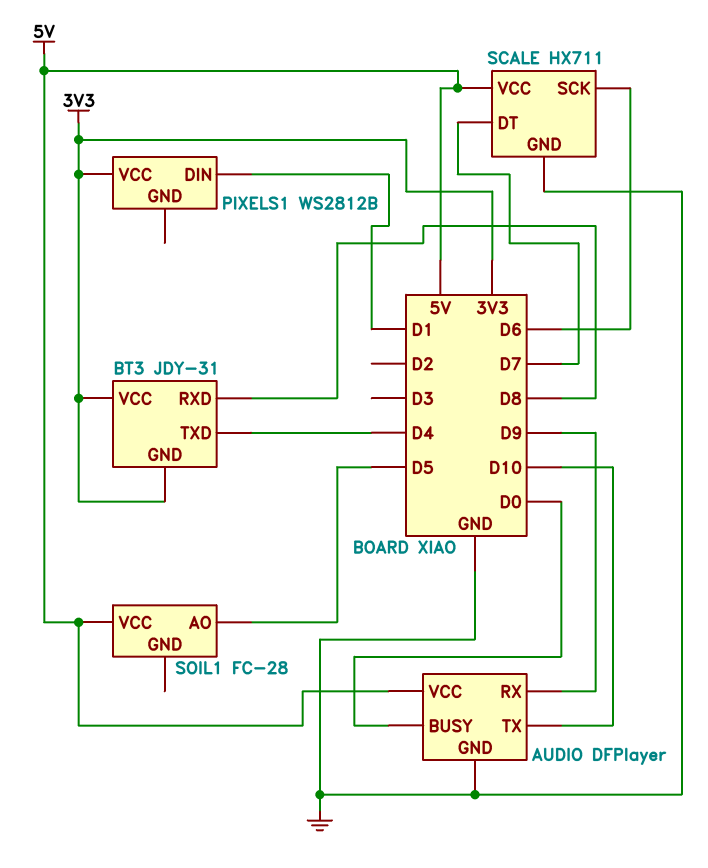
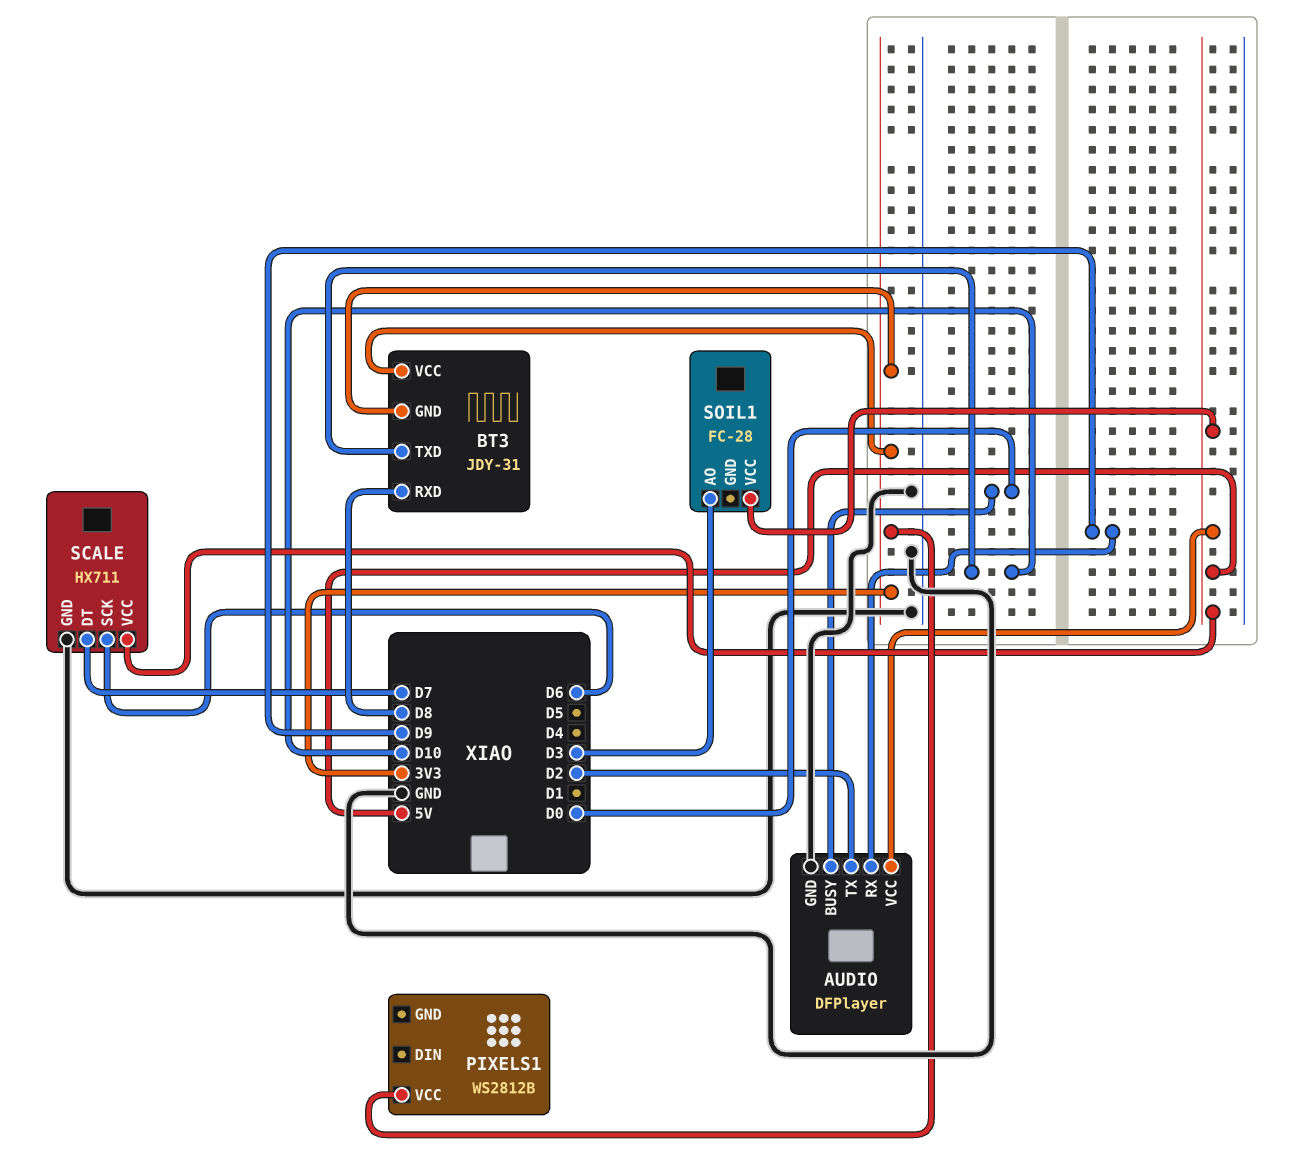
AUDIO pin TX: D10 -> D2
BT3 pin TXD: D4 -> D10
PIXELS1 pin DIN: D1 -> none
SOIL1 pin AO: D5 -> D3

